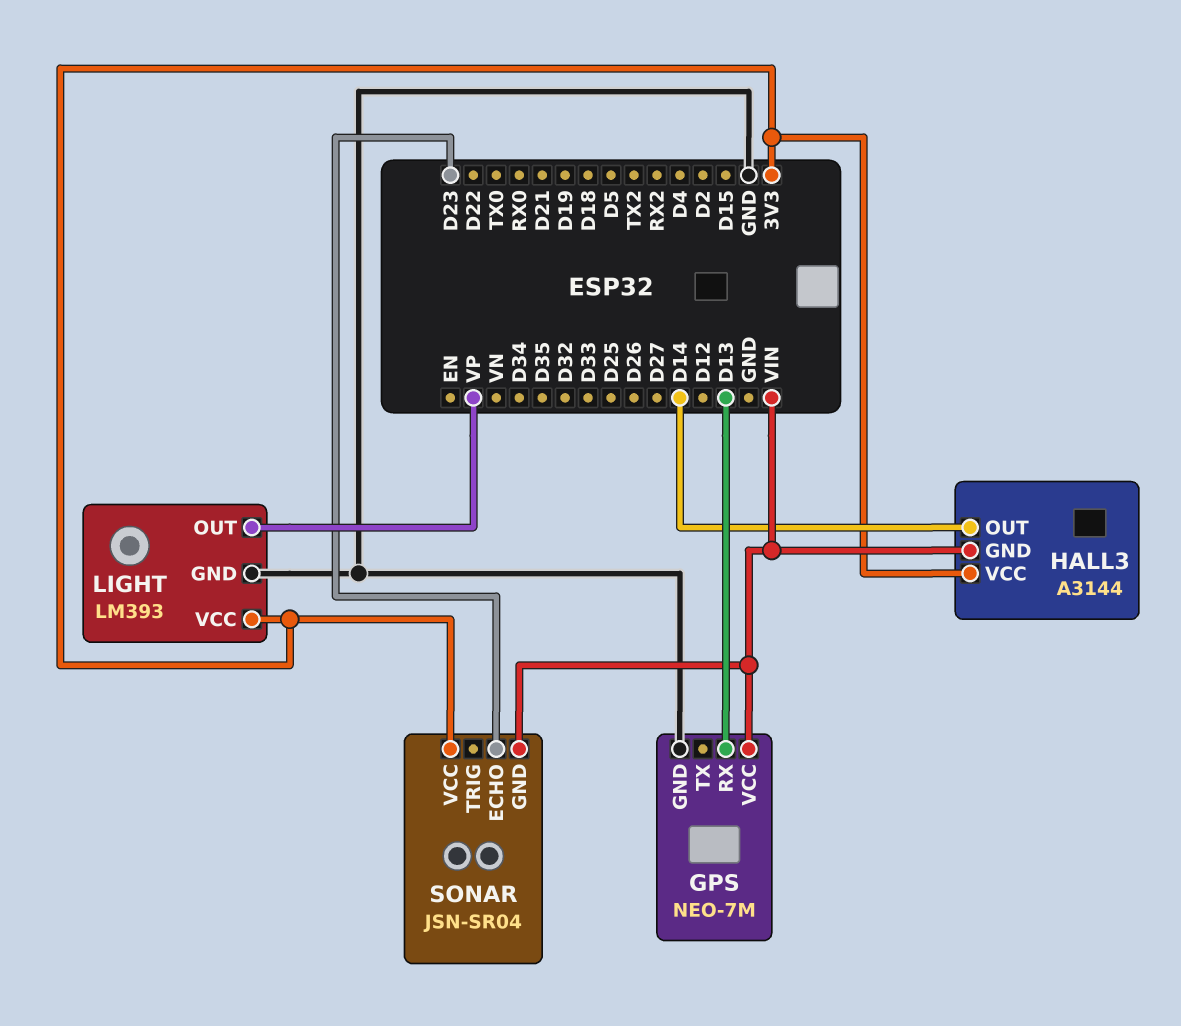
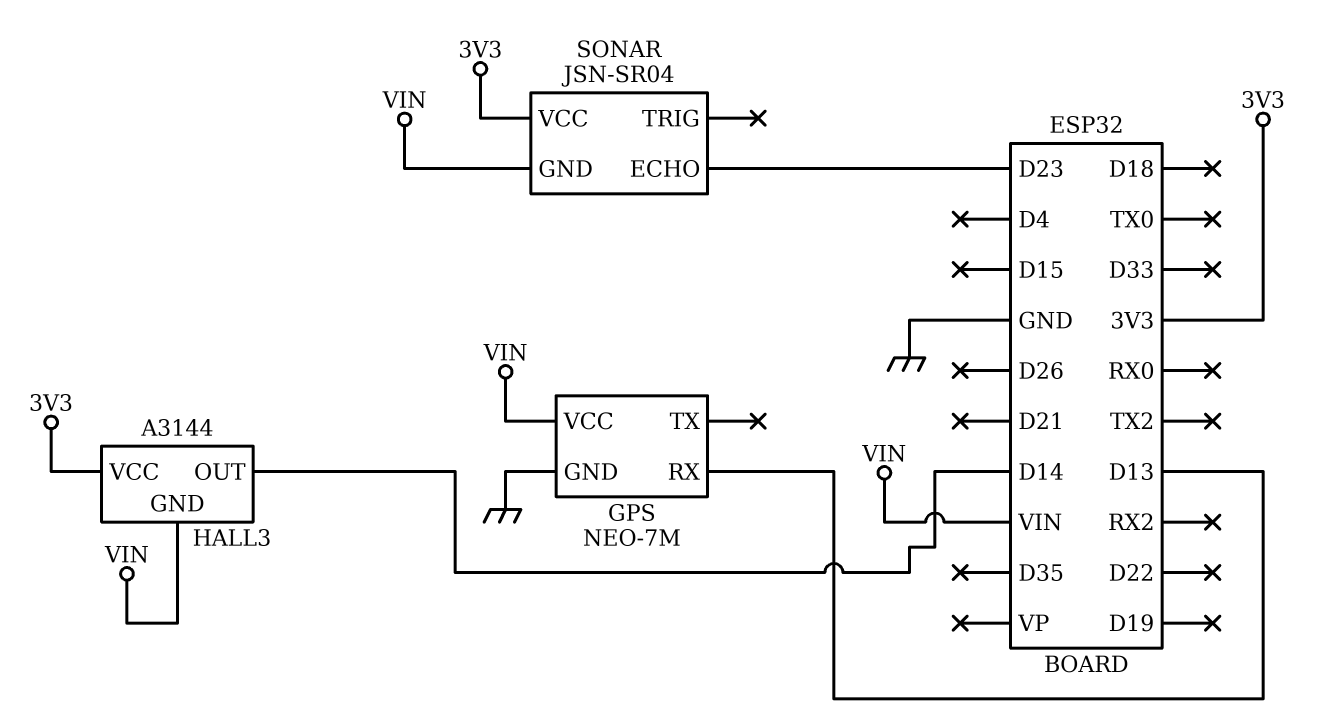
LIGHT: LM393 -> none
LIGHT pin GND: GND -> none
LIGHT pin OUT: VP -> none
LIGHT pin VCC: 3V3 -> none

